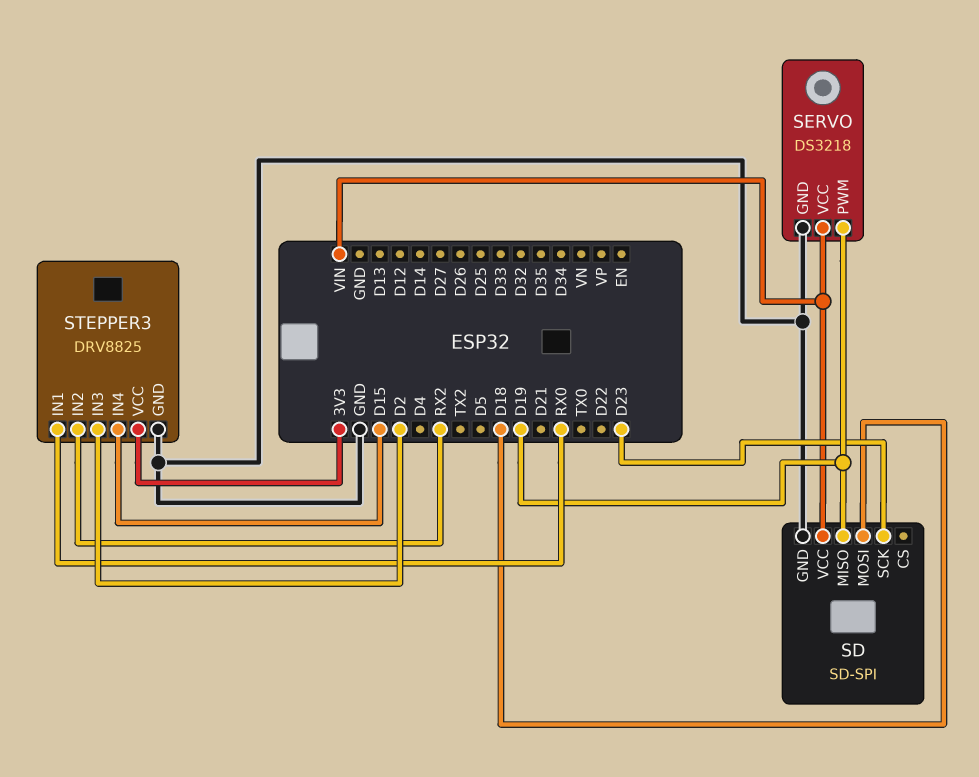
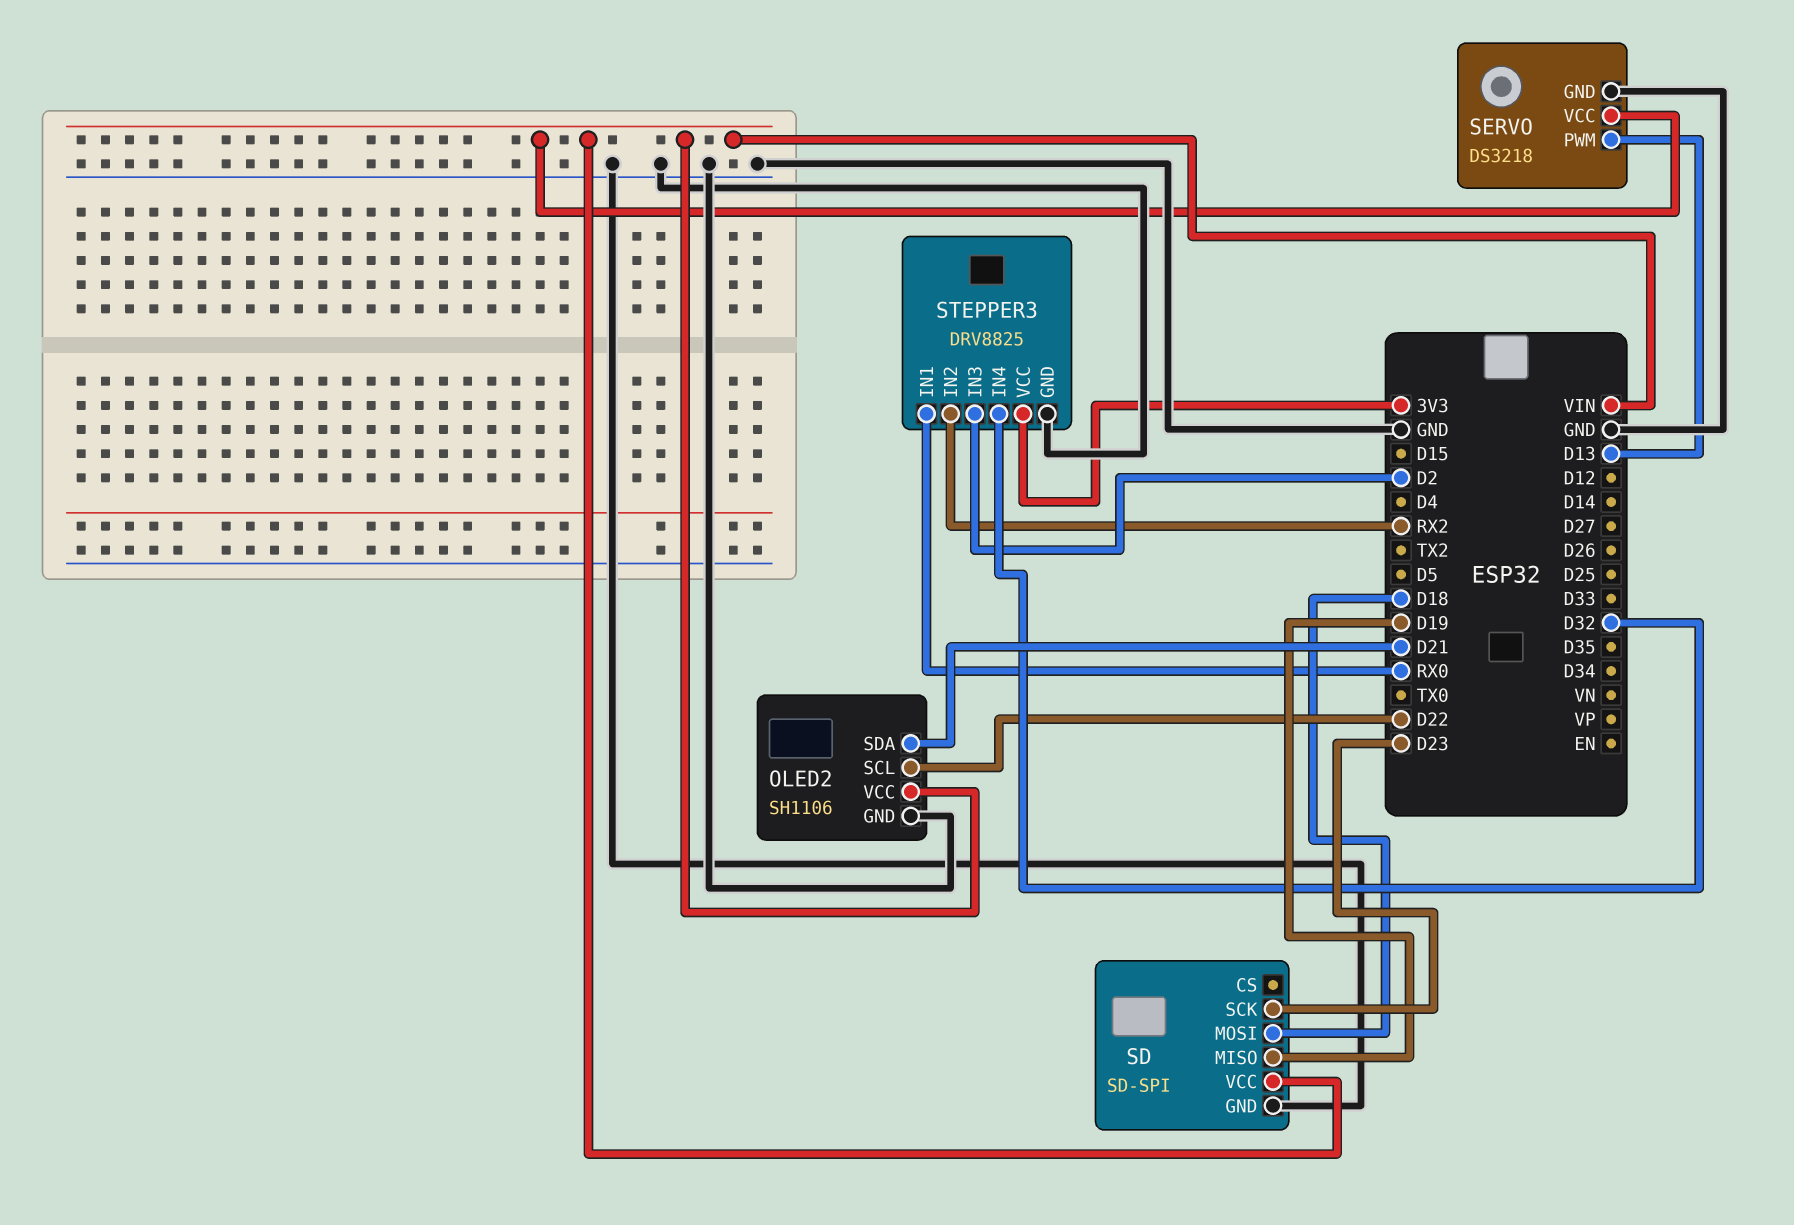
OLED2: none -> SH1106
OLED2 pin GND: none -> GND
OLED2 pin SCL: none -> D22
OLED2 pin SDA: none -> D21
OLED2 pin VCC: none -> VIN
SERVO pin PWM: D19 -> D13
STEPPER3 pin IN4: D15 -> D32

